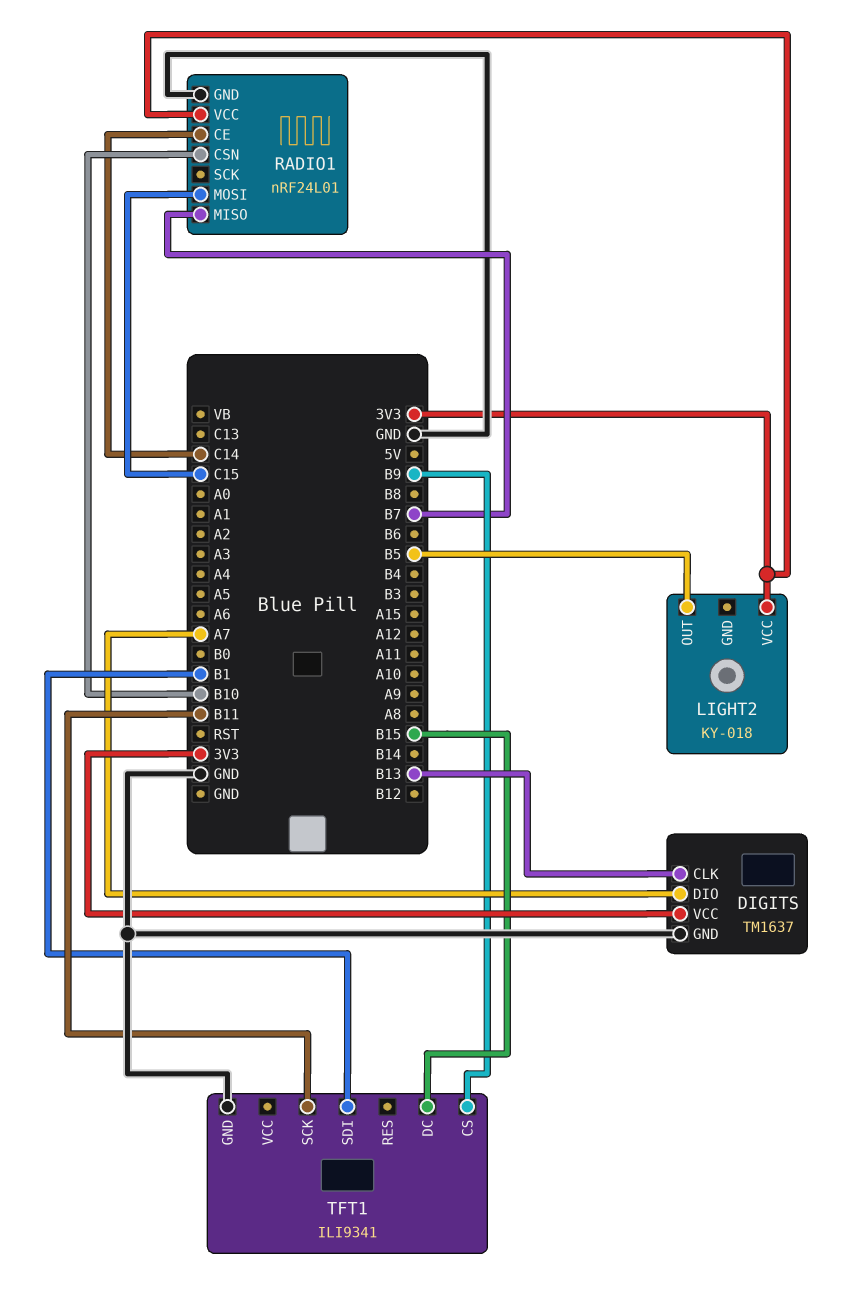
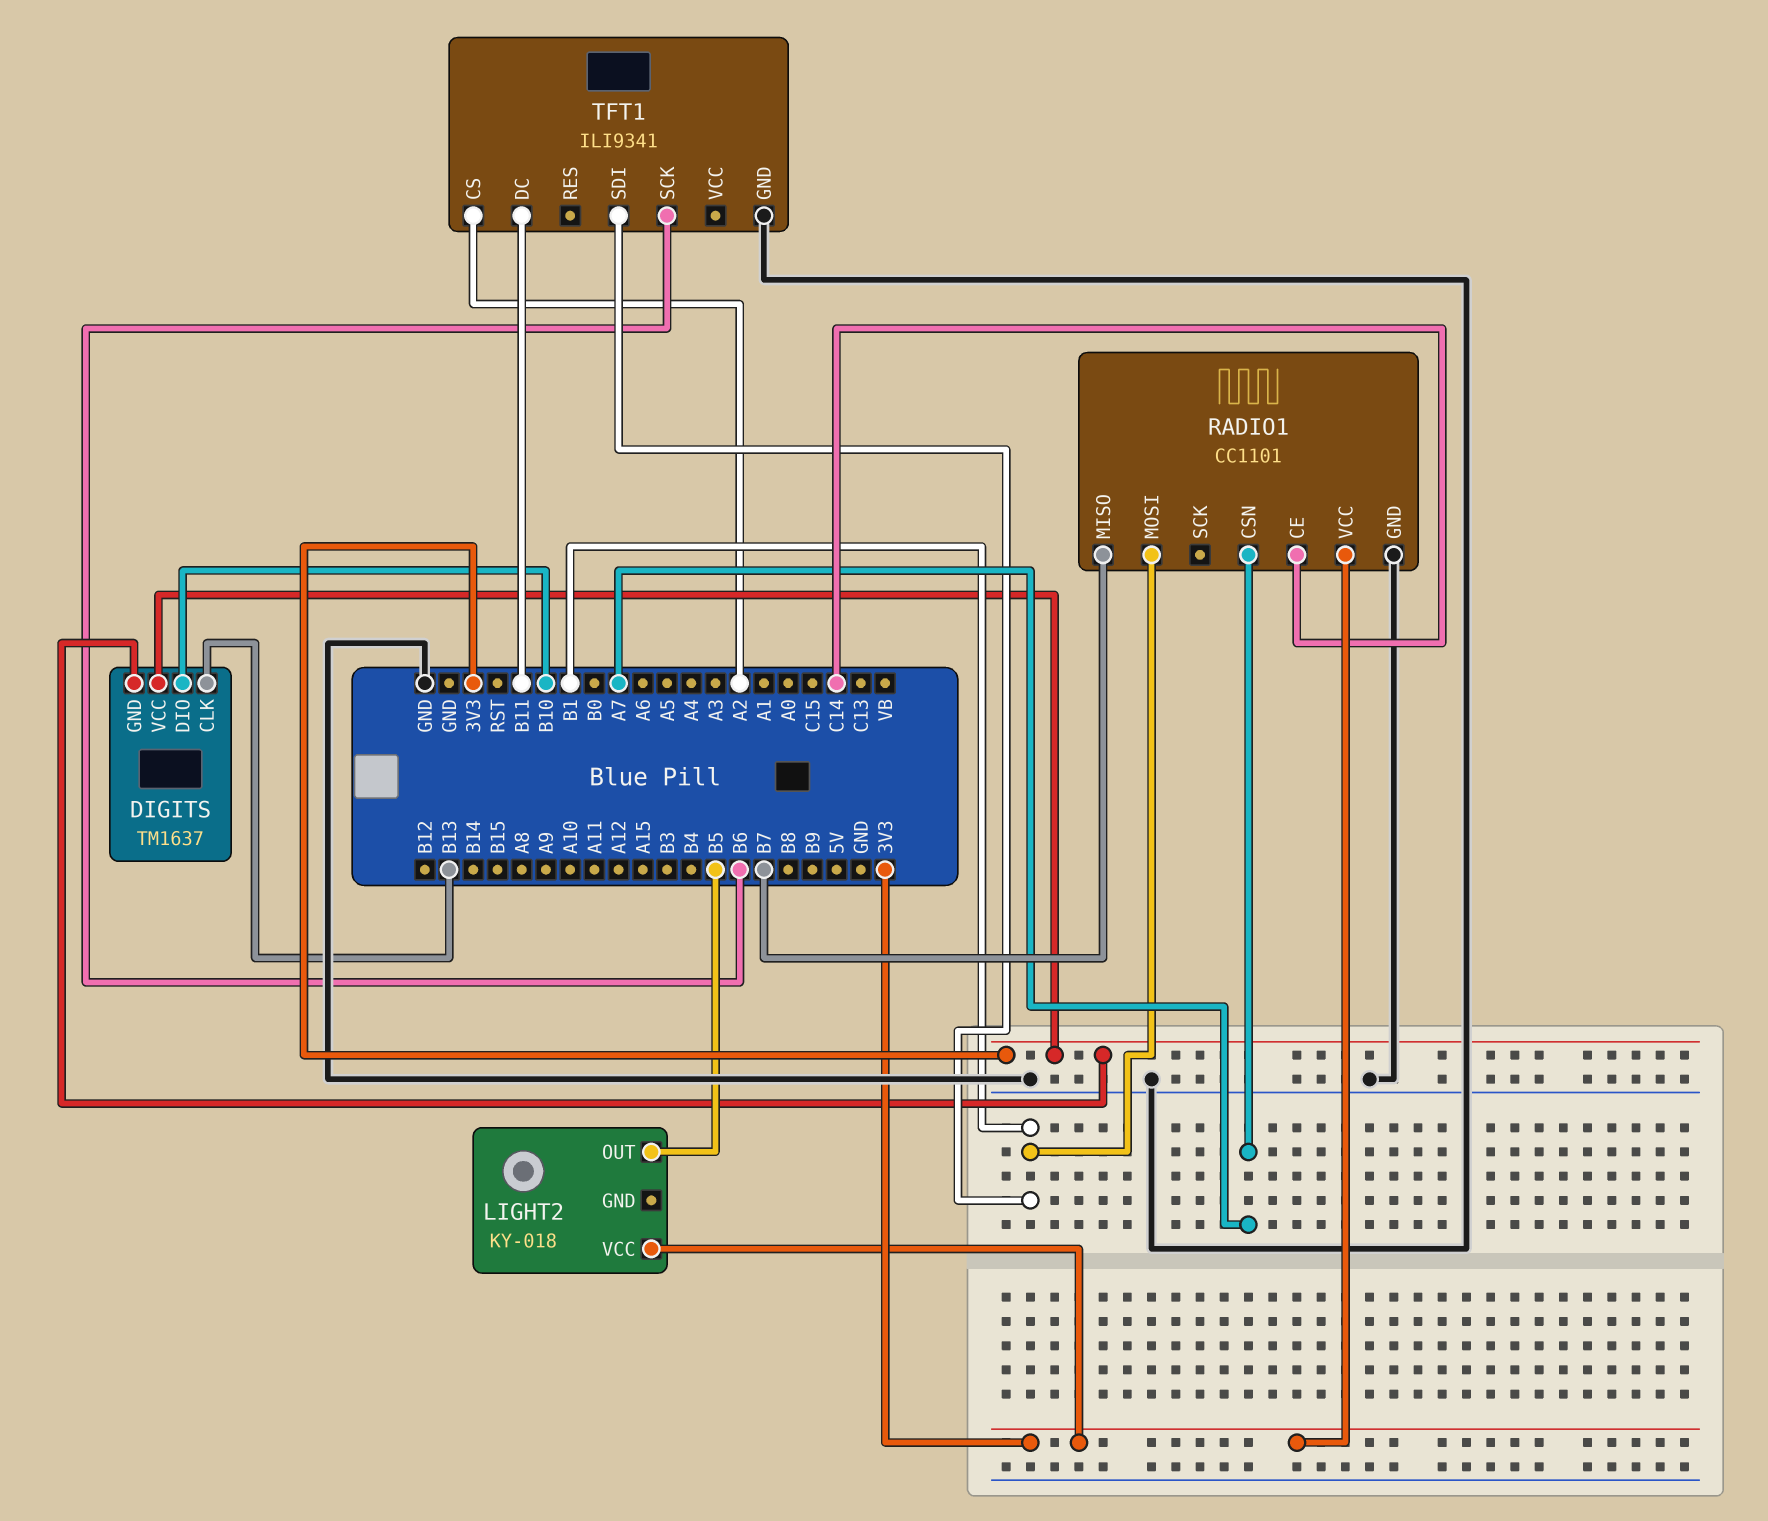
DIGITS pin DIO: A7 -> B10
DIGITS pin GND: GND -> 3V3
RADIO1: nRF24L01 -> CC1101
RADIO1 pin CSN: B10 -> A7
RADIO1 pin MOSI: C15 -> B1
TFT1 pin CS: B9 -> A2
TFT1 pin DC: B15 -> B11
TFT1 pin SCK: B11 -> B6

